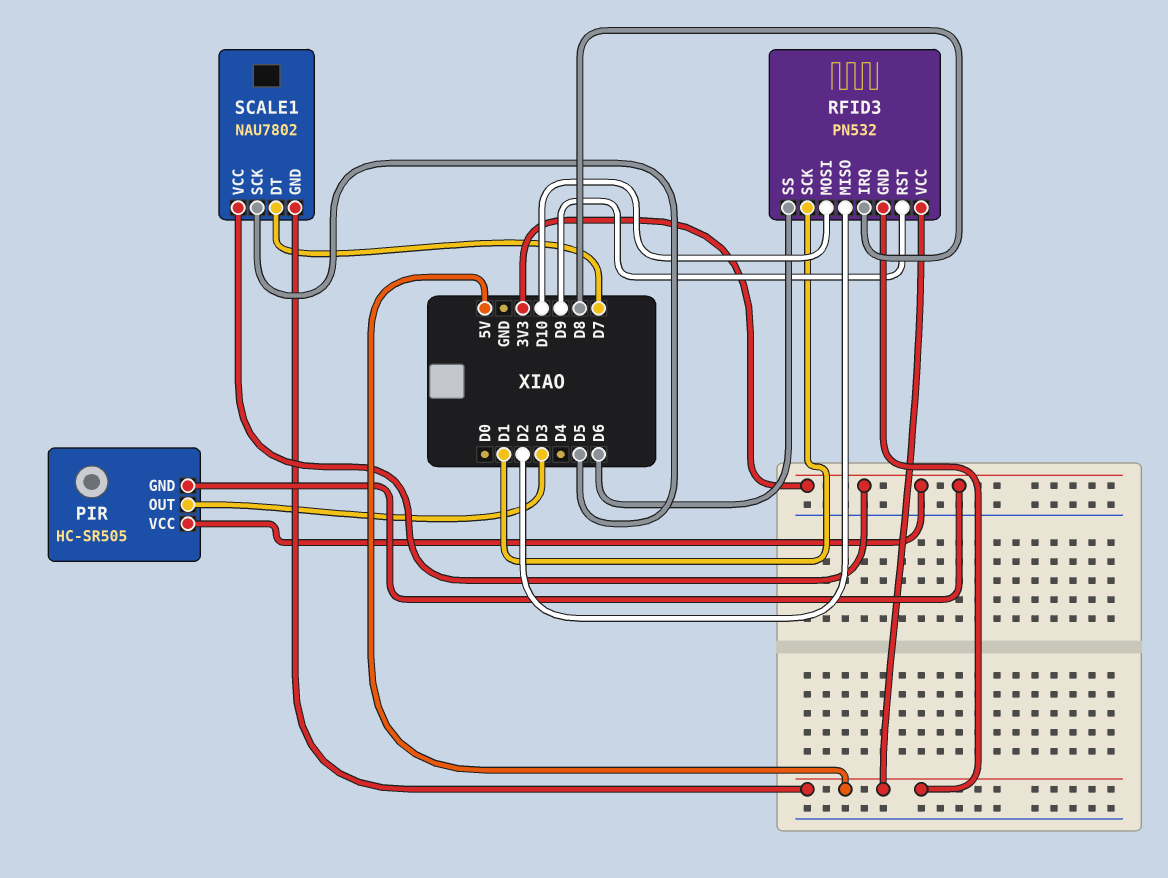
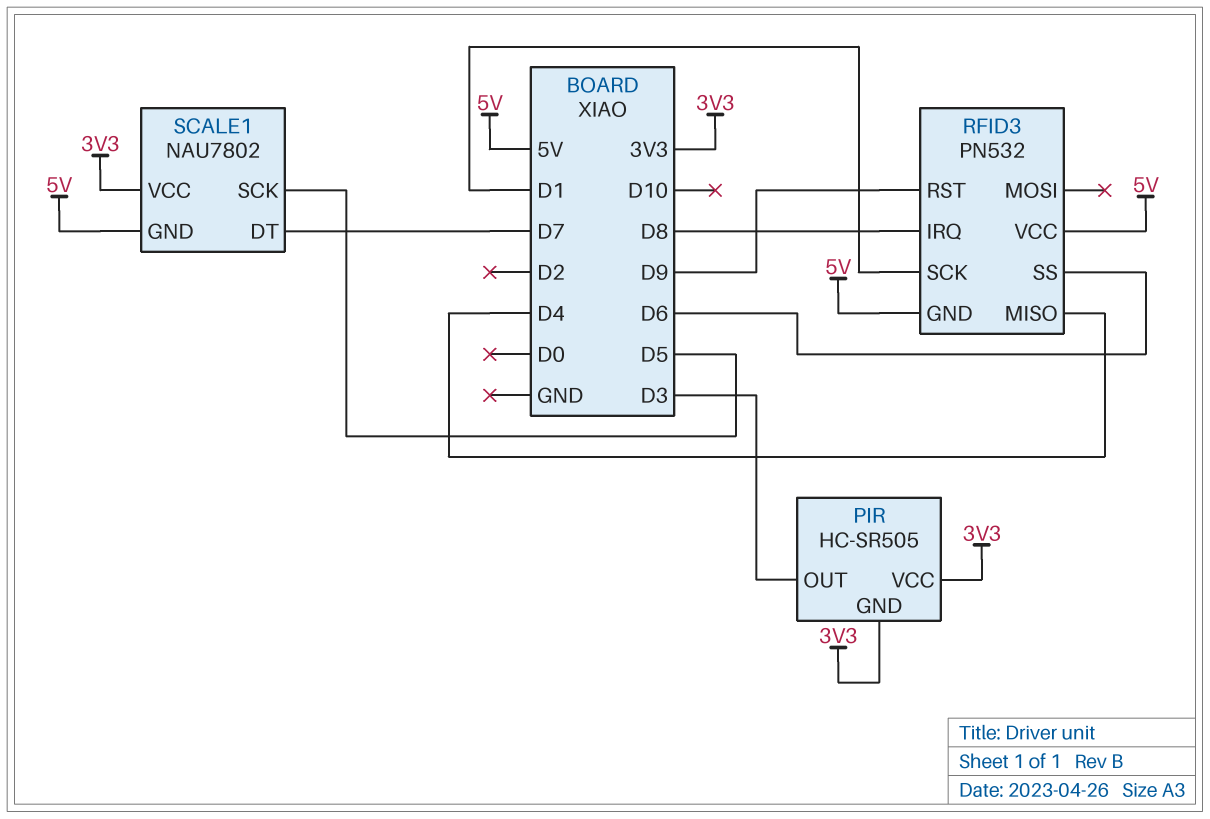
RFID3 pin MISO: D2 -> D4
RFID3 pin MOSI: D10 -> none

